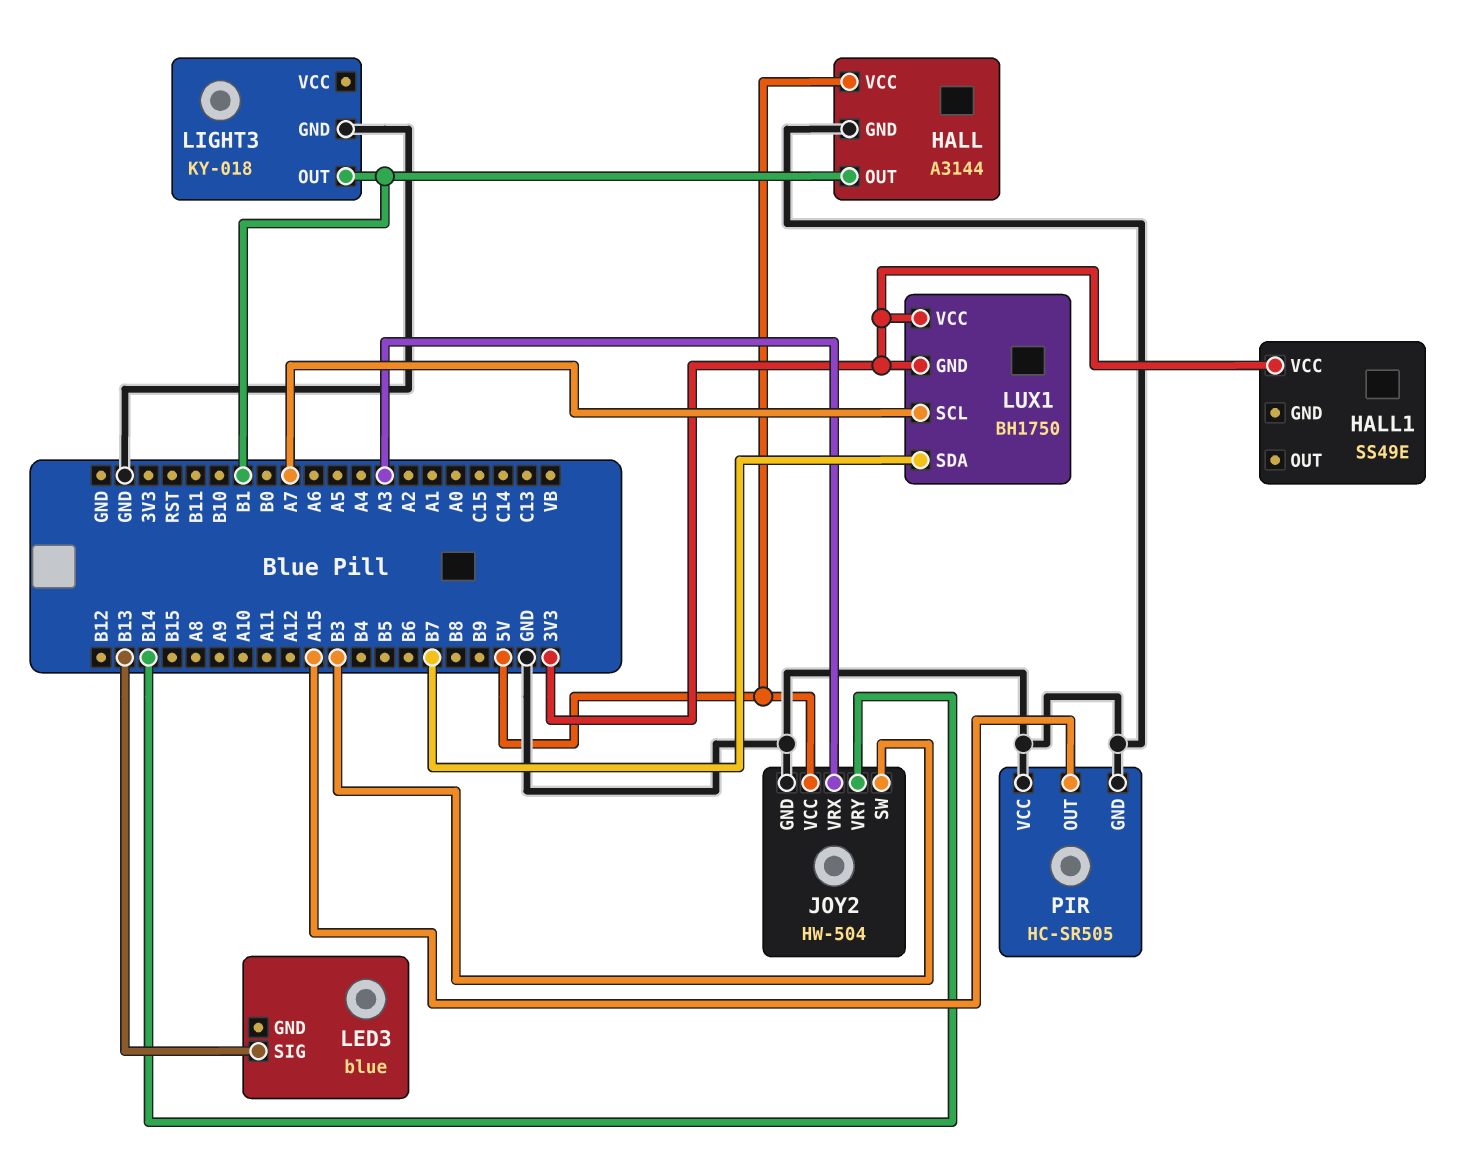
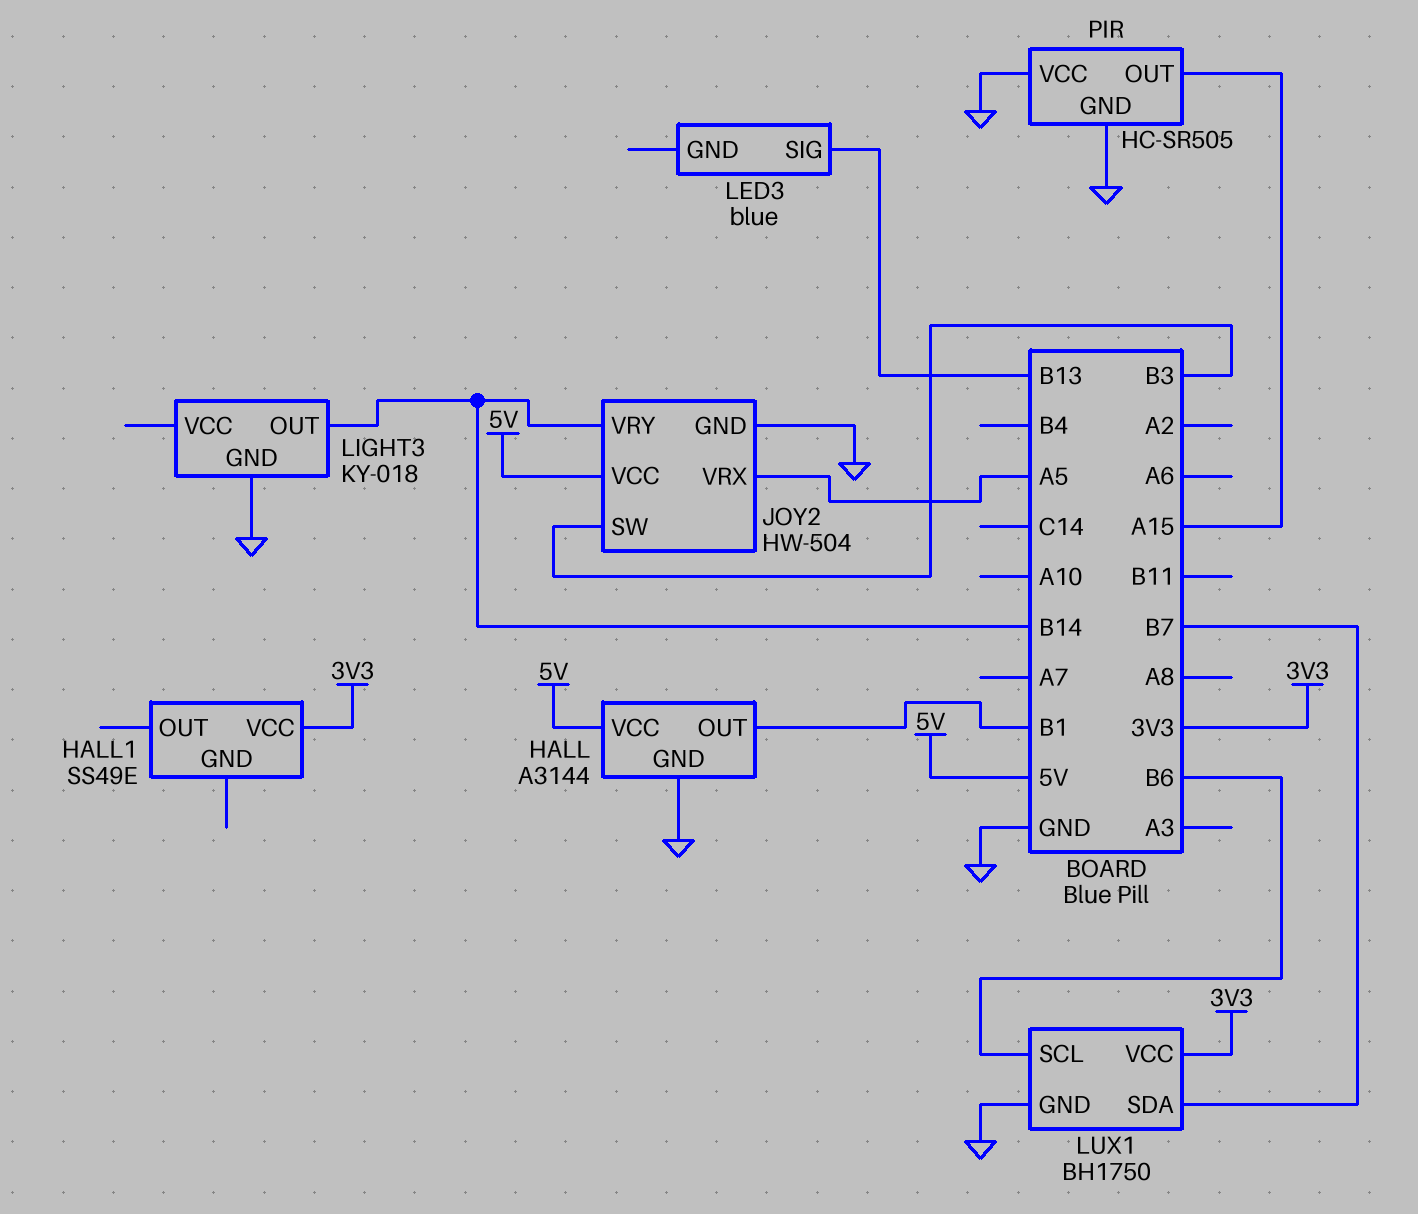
JOY2 pin VRX: A3 -> A5
LIGHT3 pin OUT: B1 -> B14
LUX1 pin GND: 3V3 -> GND
LUX1 pin SCL: A7 -> B6

